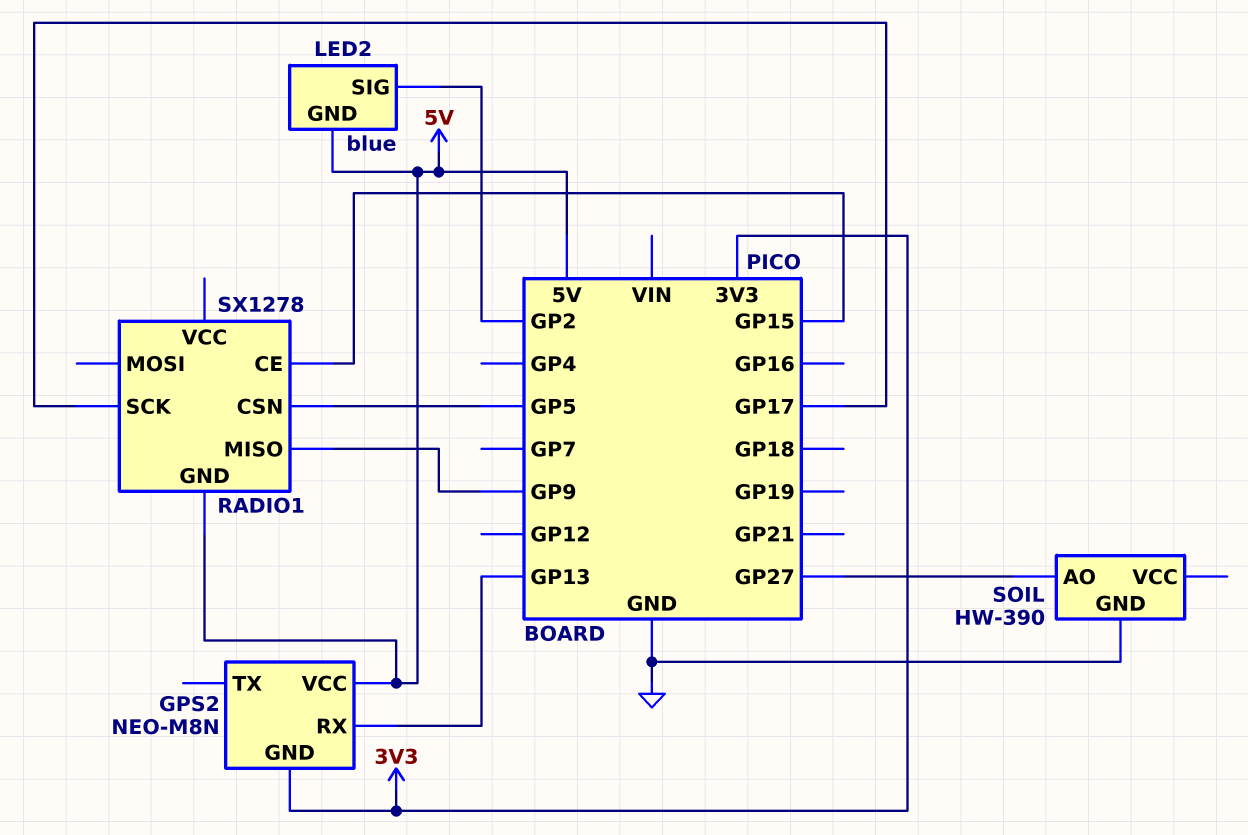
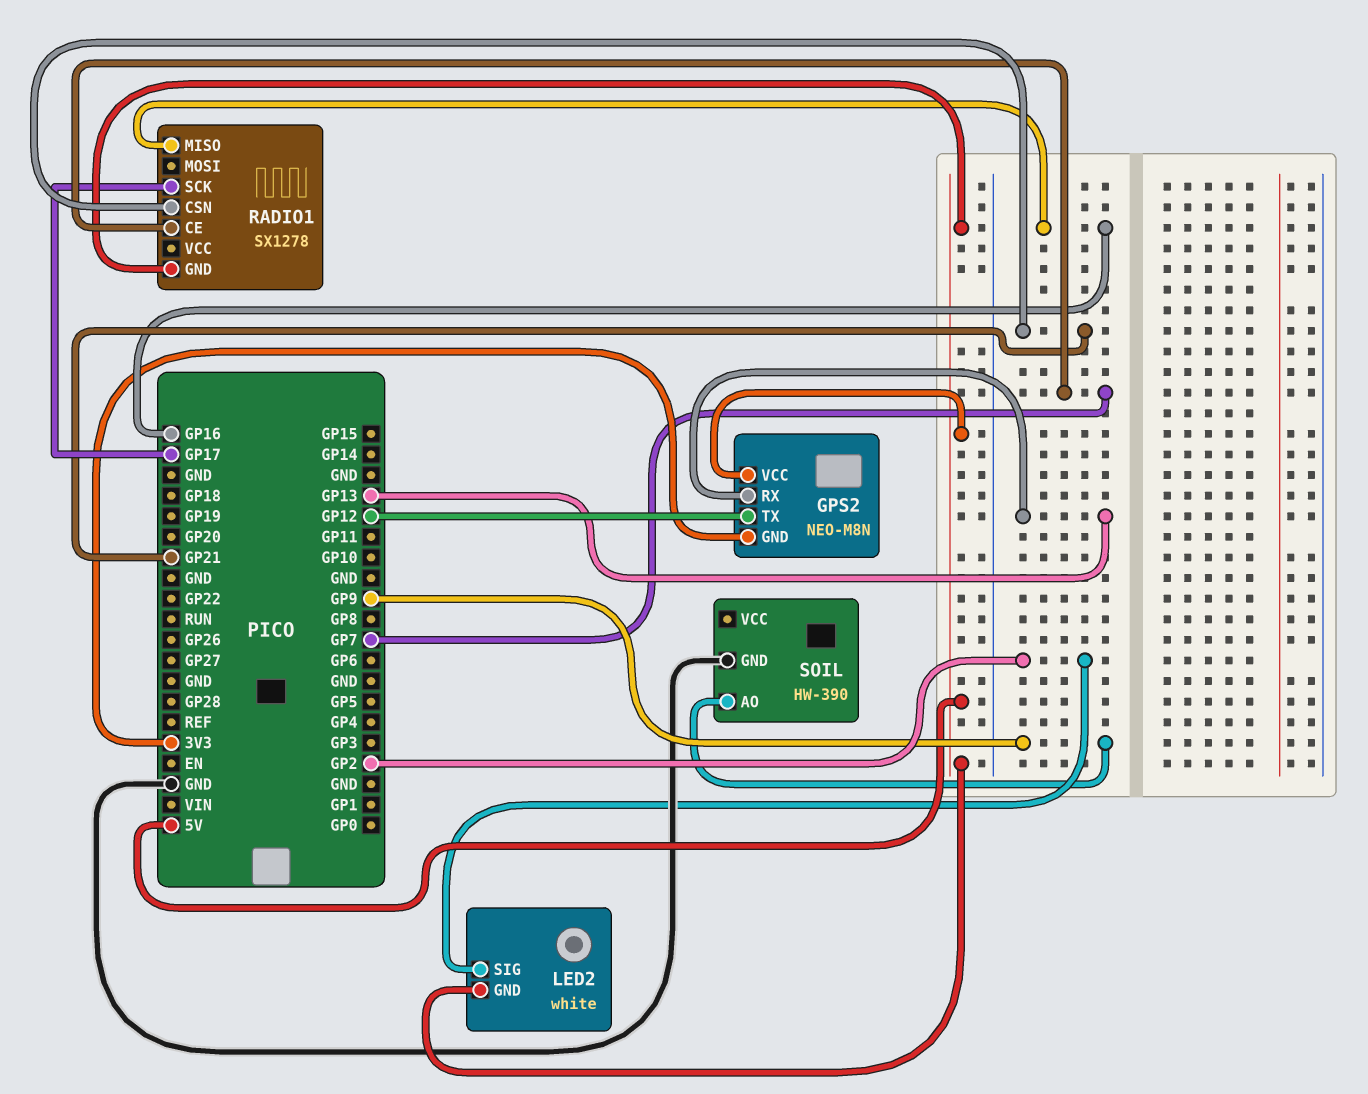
GPS2 pin TX: none -> GP12
LED2: blue -> white
RADIO1 pin CE: GP15 -> GP7
RADIO1 pin CSN: GP5 -> GP21
RADIO1 pin MISO: GP9 -> GP16
SOIL pin AO: GP27 -> GP9

